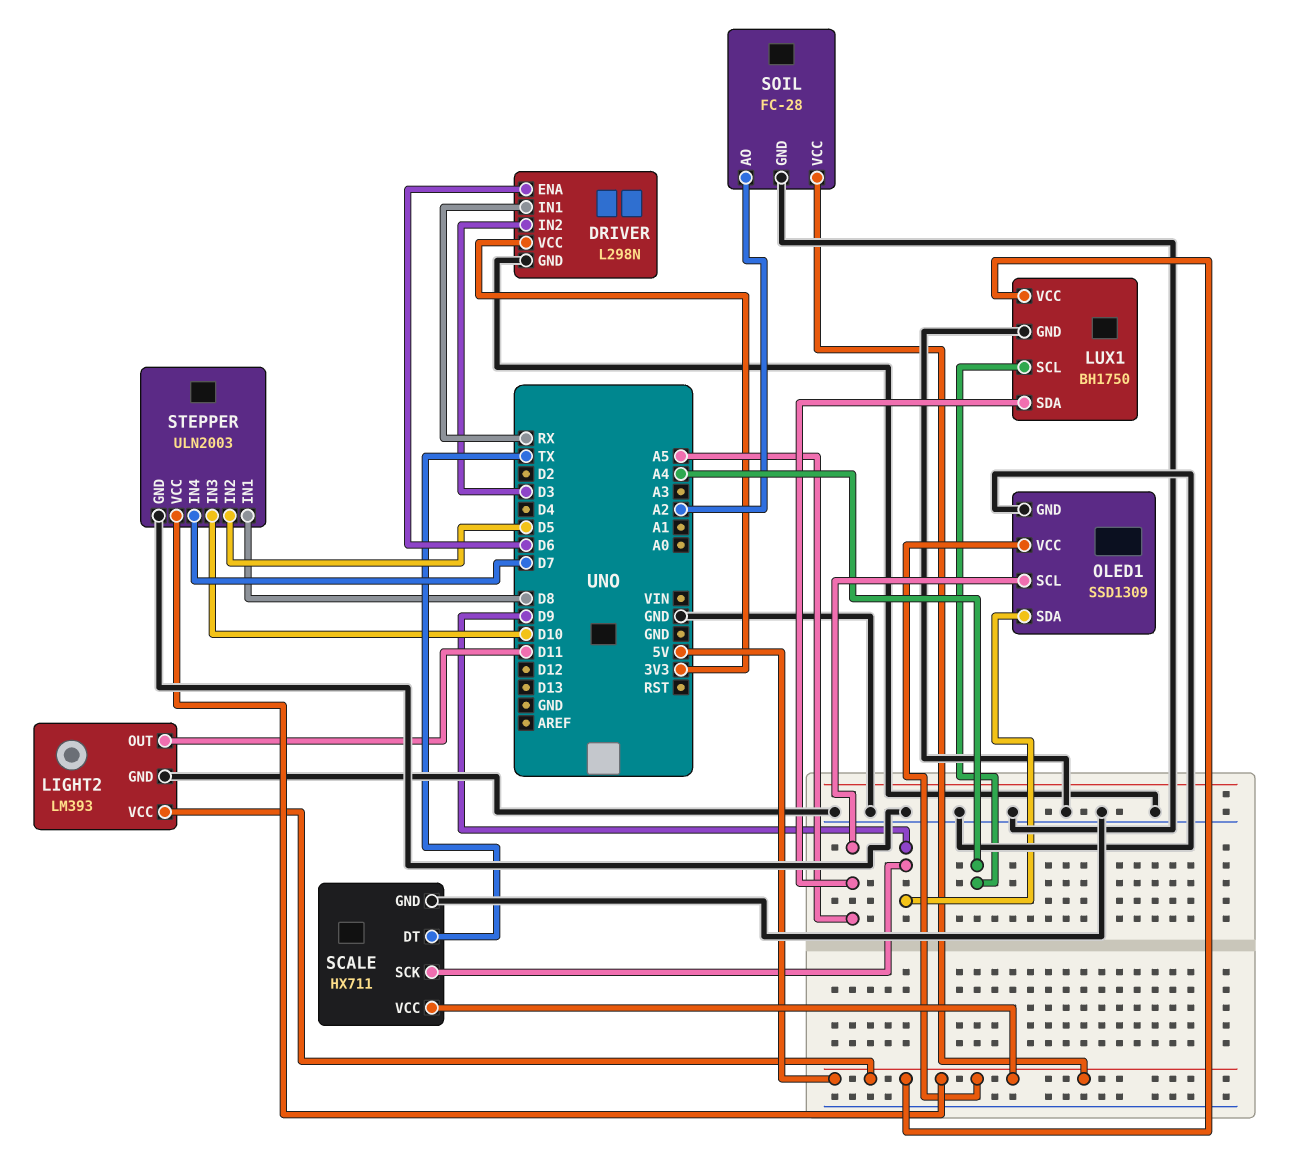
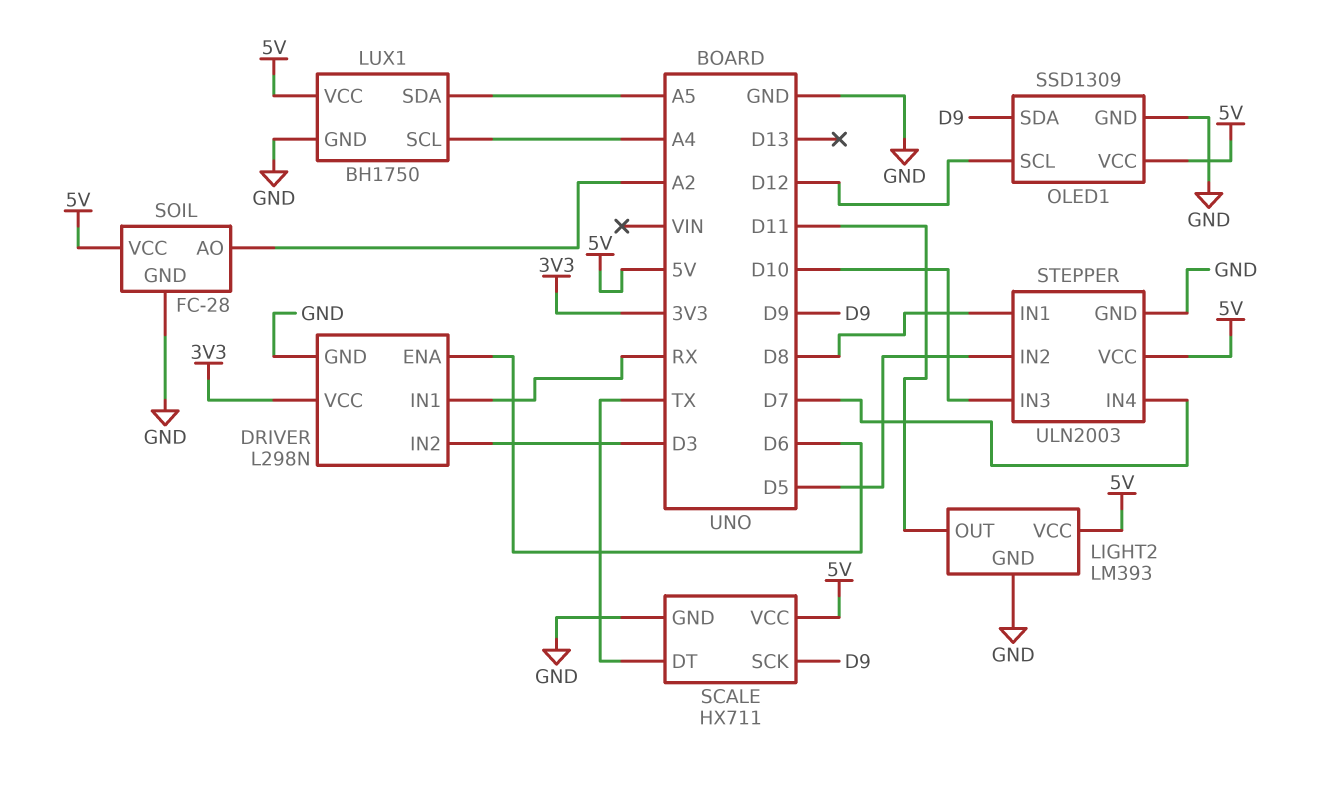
OLED1 pin SCL: A5 -> D12

